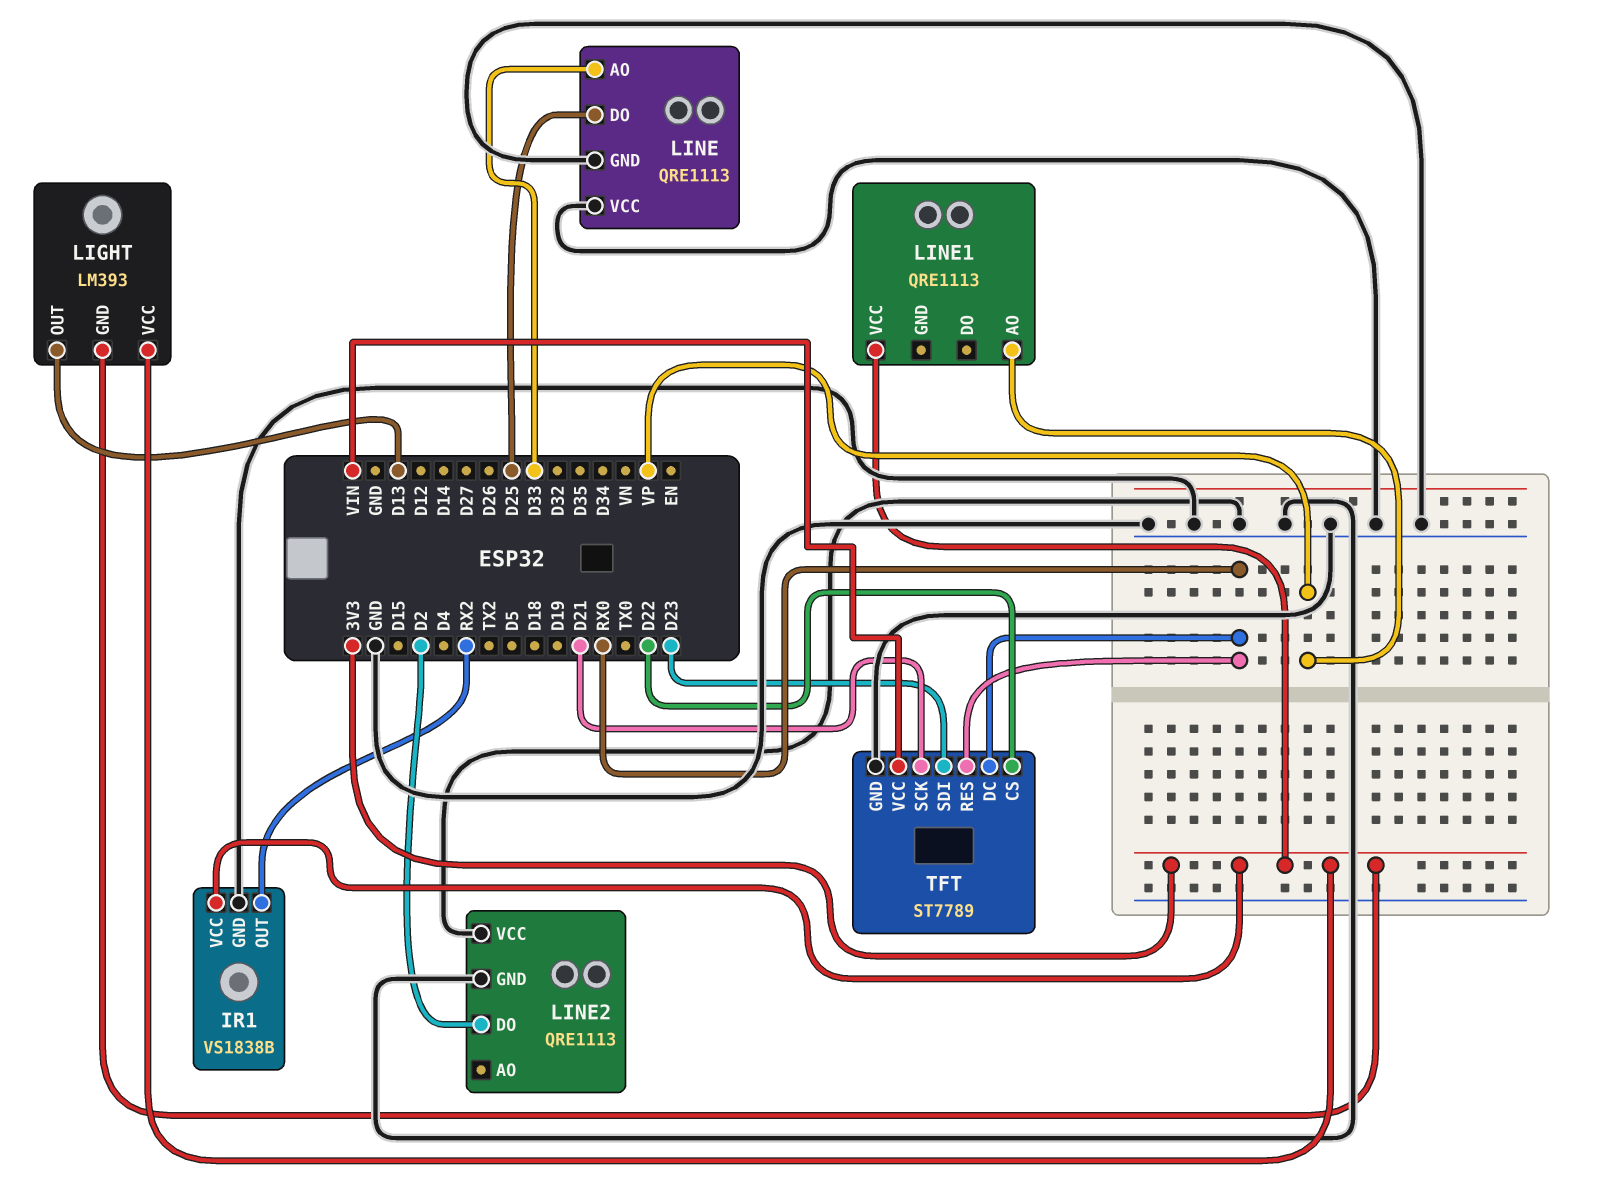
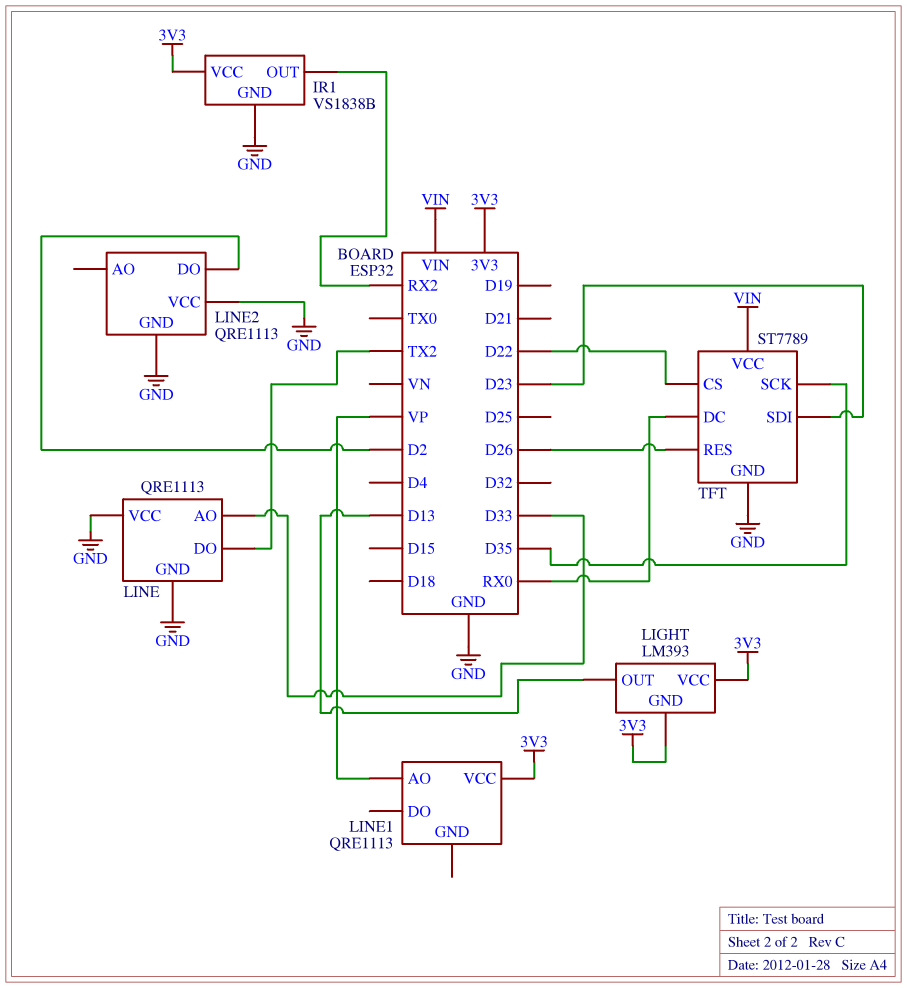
LINE pin DO: D25 -> TX2
TFT pin RES: RX0 -> D26
TFT pin SCK: D21 -> D35

